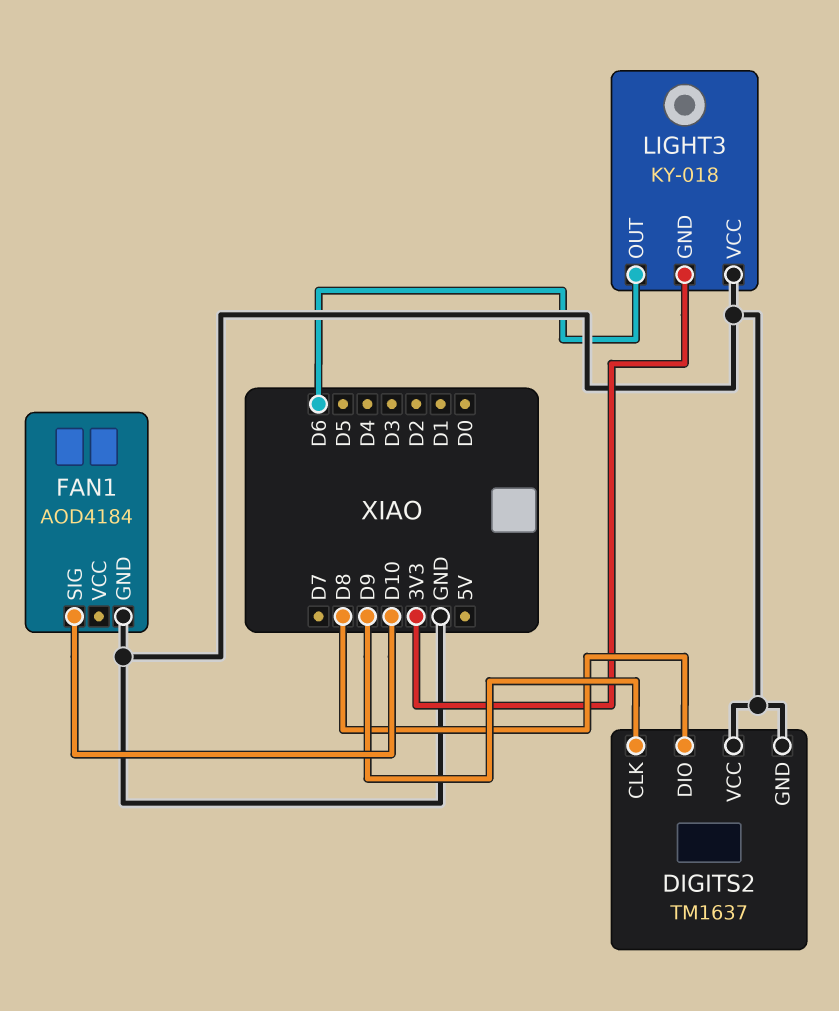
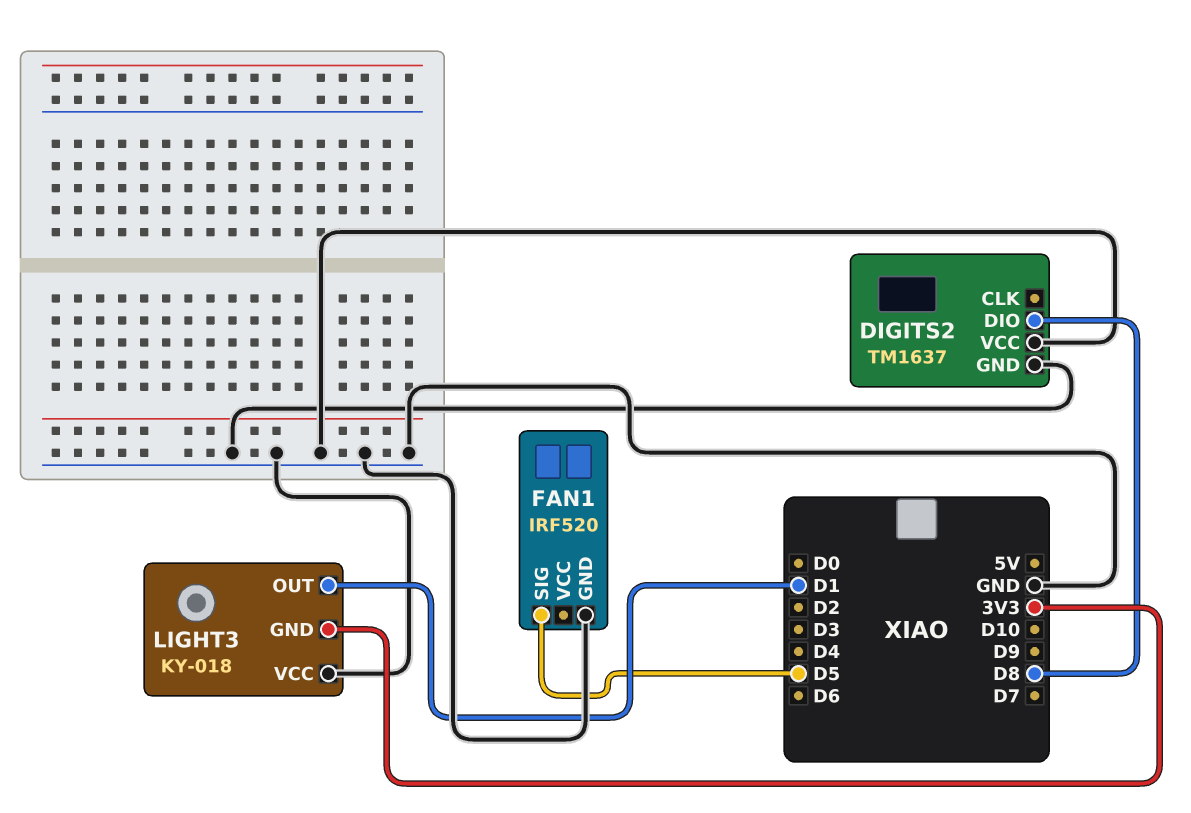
DIGITS2 pin CLK: D9 -> none
FAN1: AOD4184 -> IRF520
FAN1 pin SIG: D10 -> D5
LIGHT3 pin OUT: D6 -> D1

